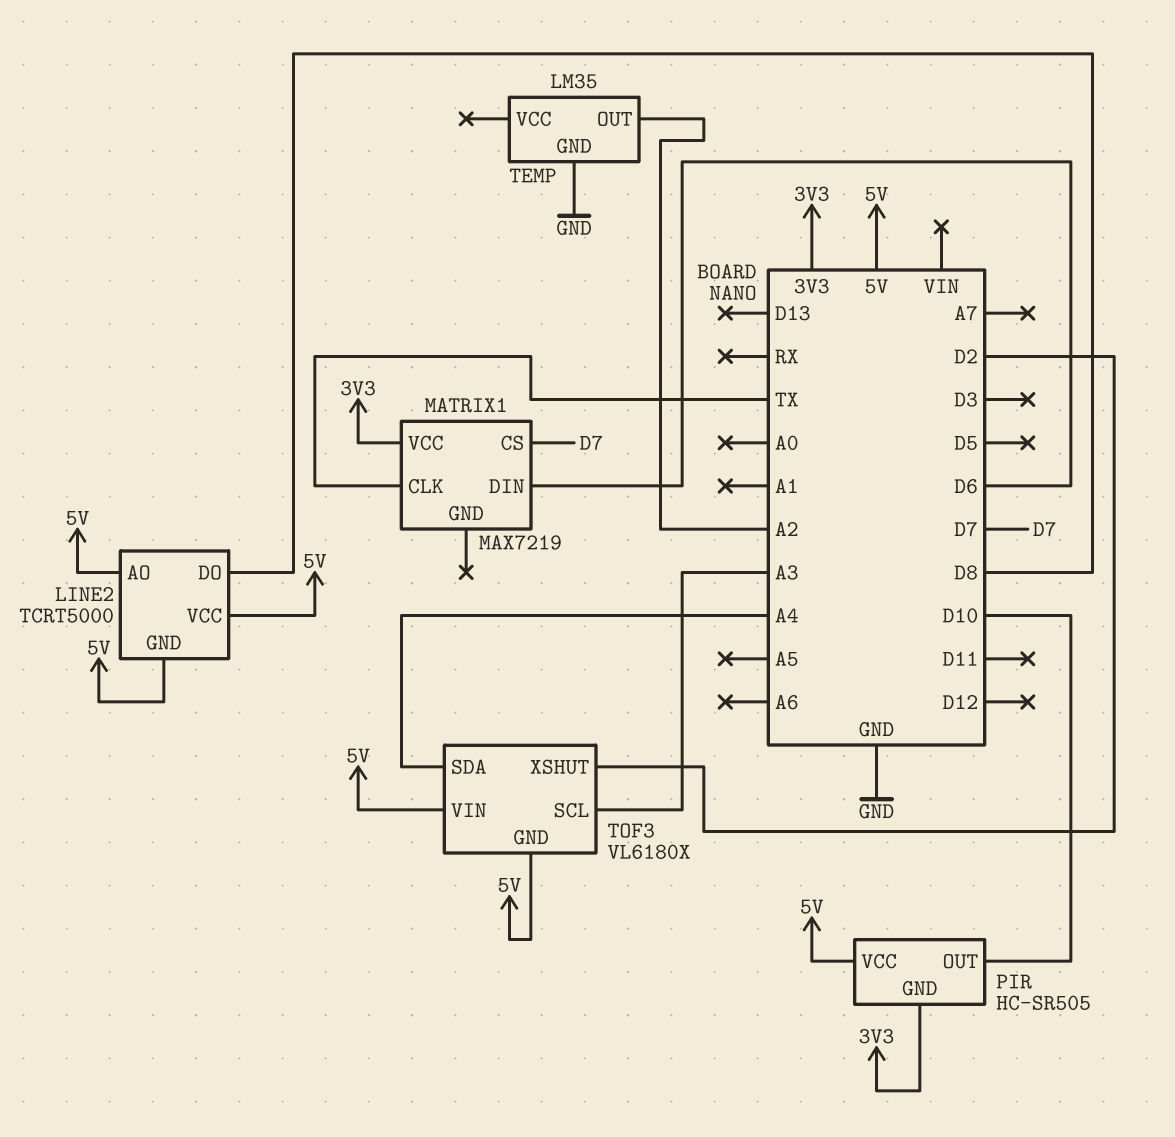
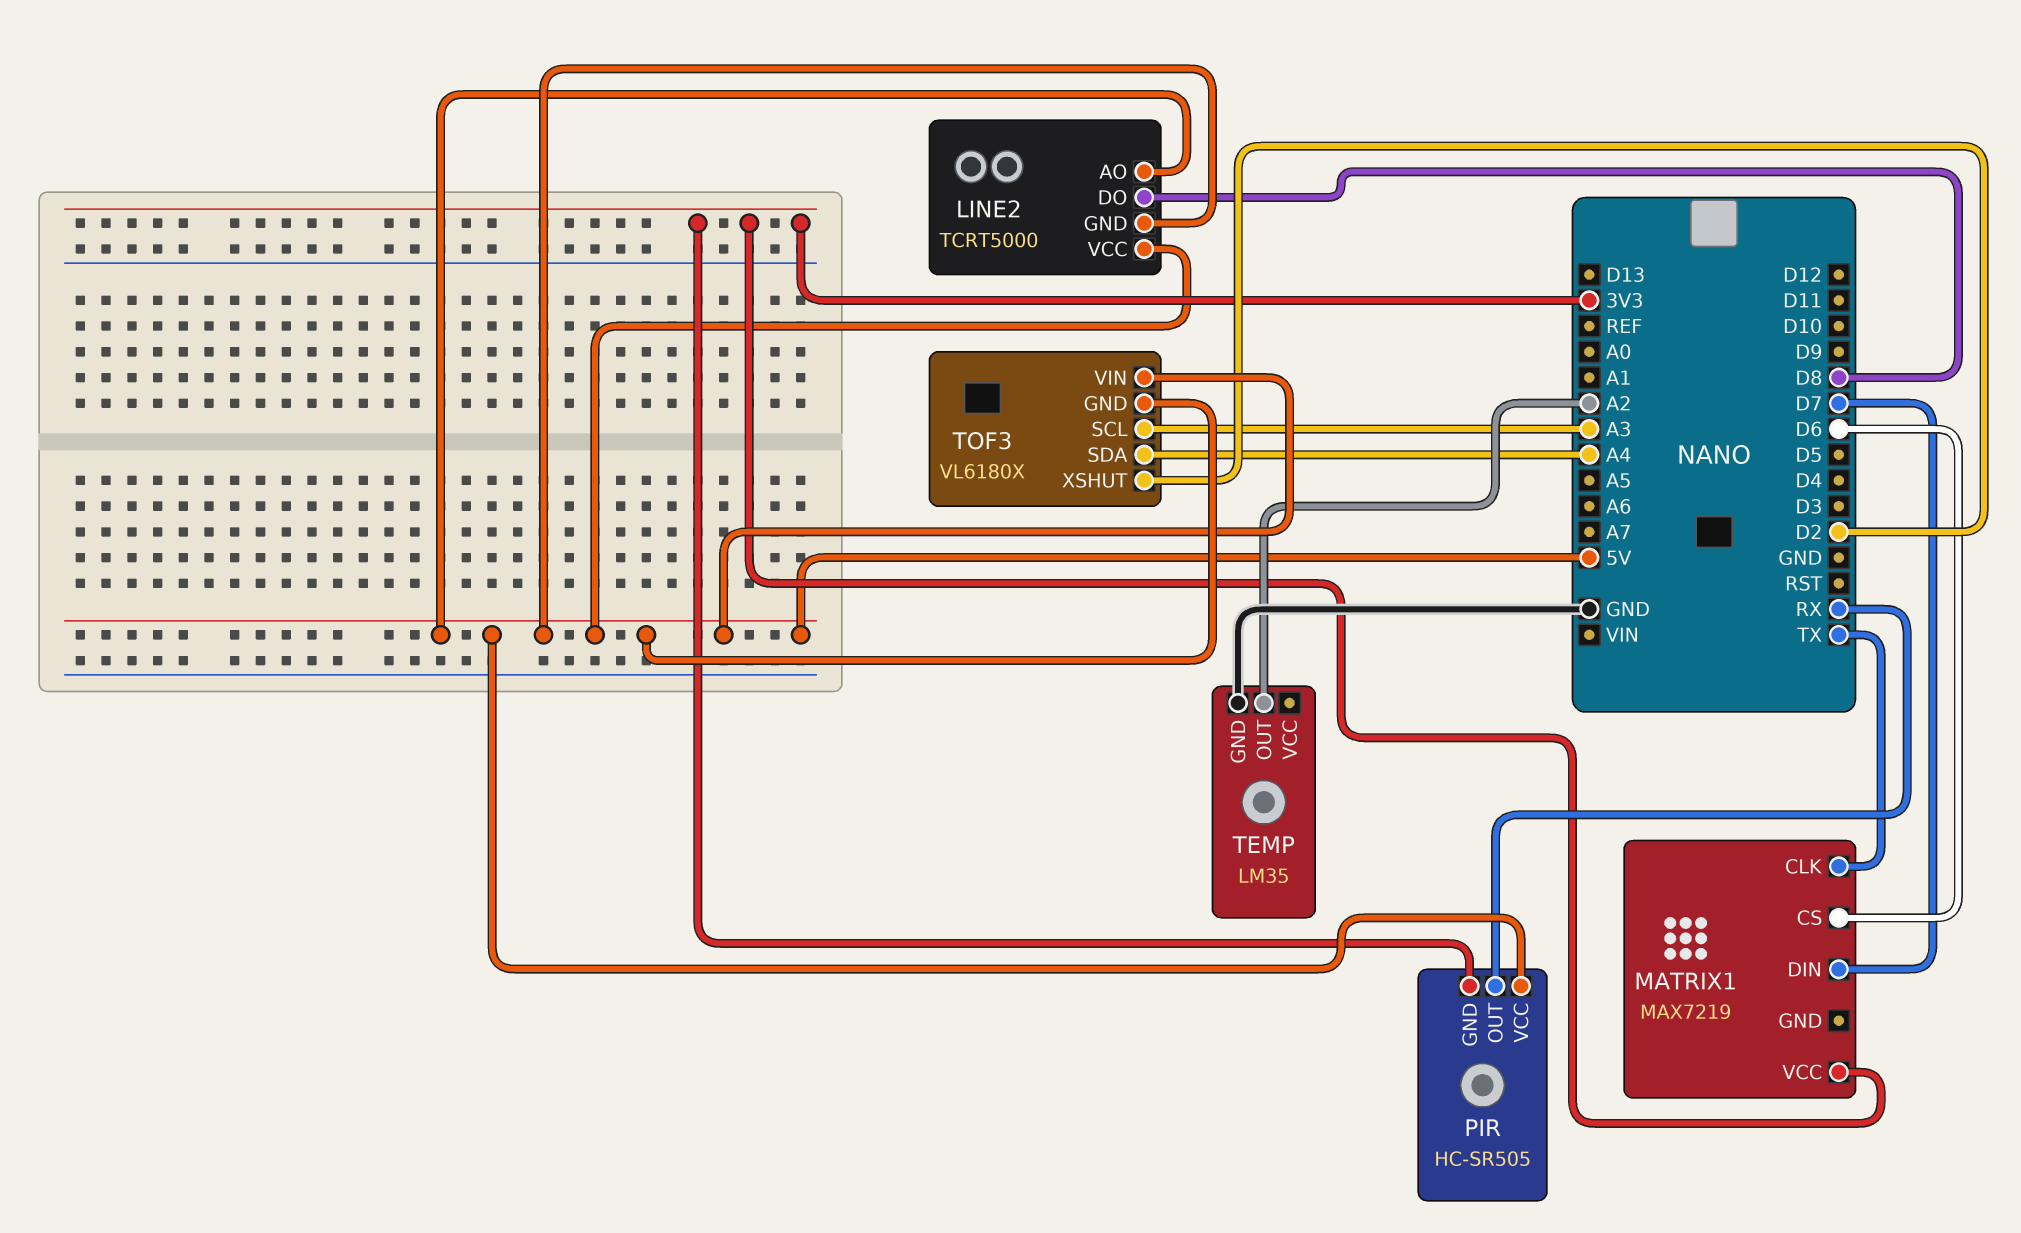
MATRIX1 pin CS: D7 -> D6
MATRIX1 pin DIN: D6 -> D7
PIR pin OUT: D10 -> RX

